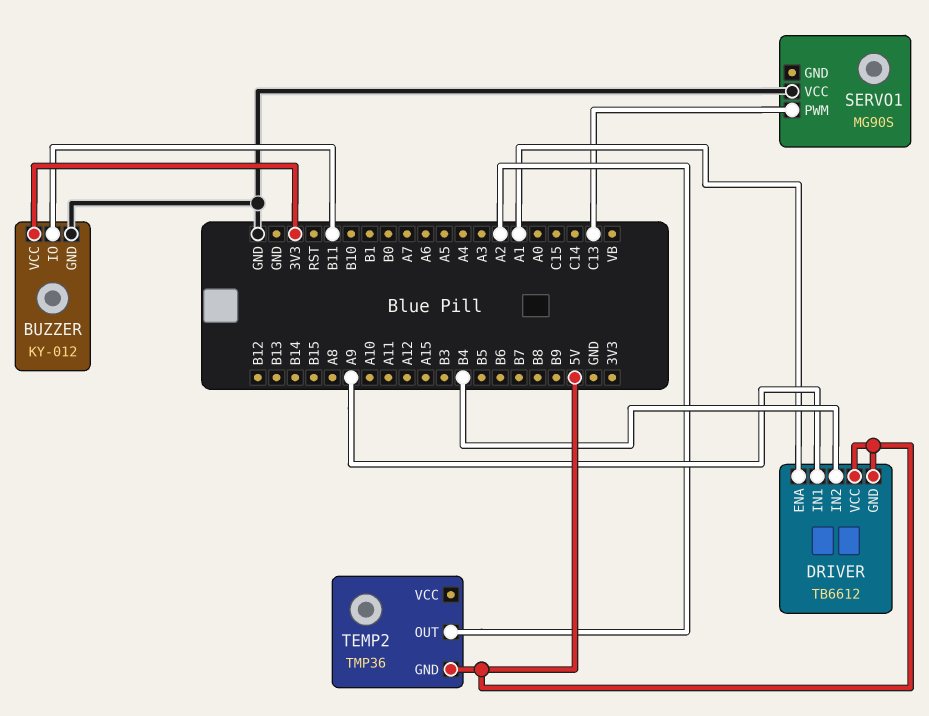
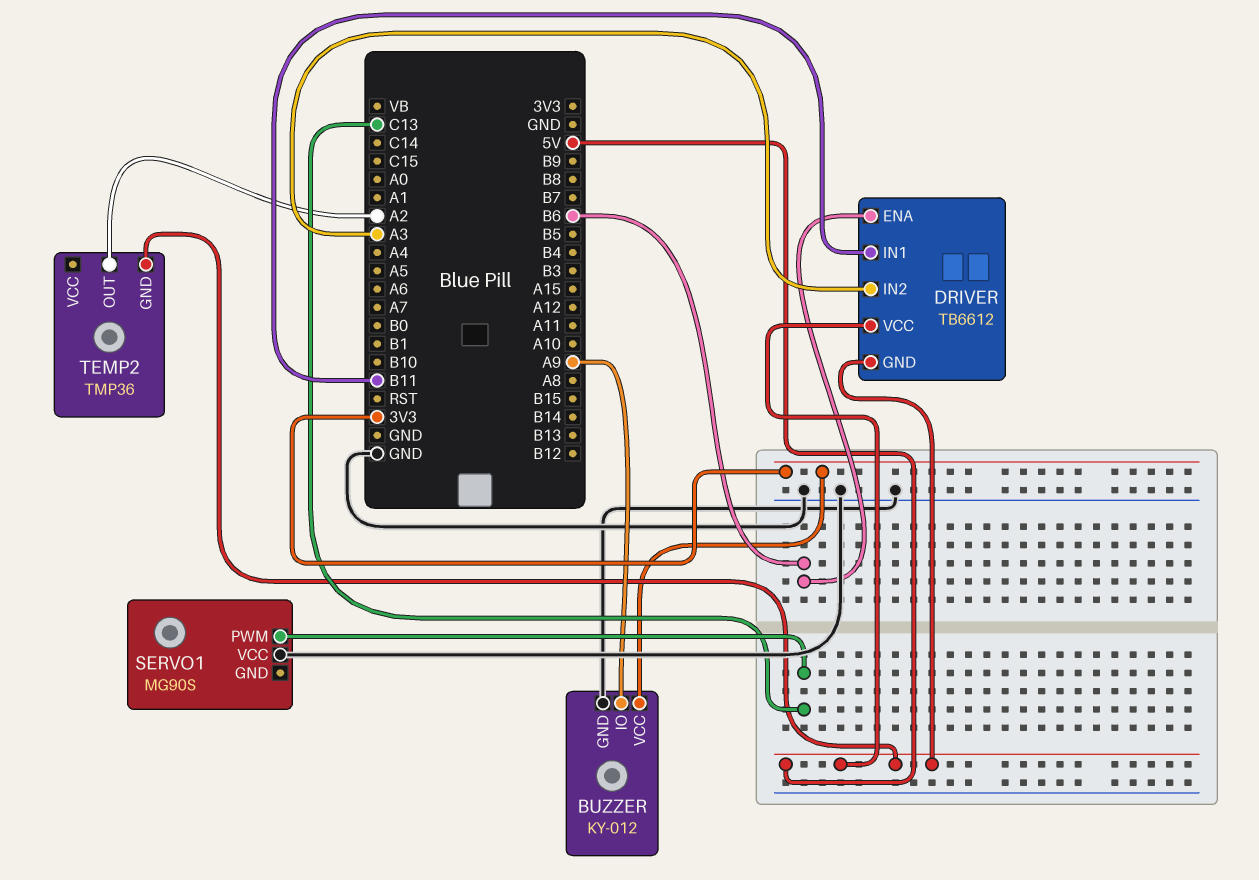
BUZZER pin IO: B11 -> A9
DRIVER pin ENA: A1 -> B6
DRIVER pin IN1: A9 -> B11
DRIVER pin IN2: B4 -> A3

